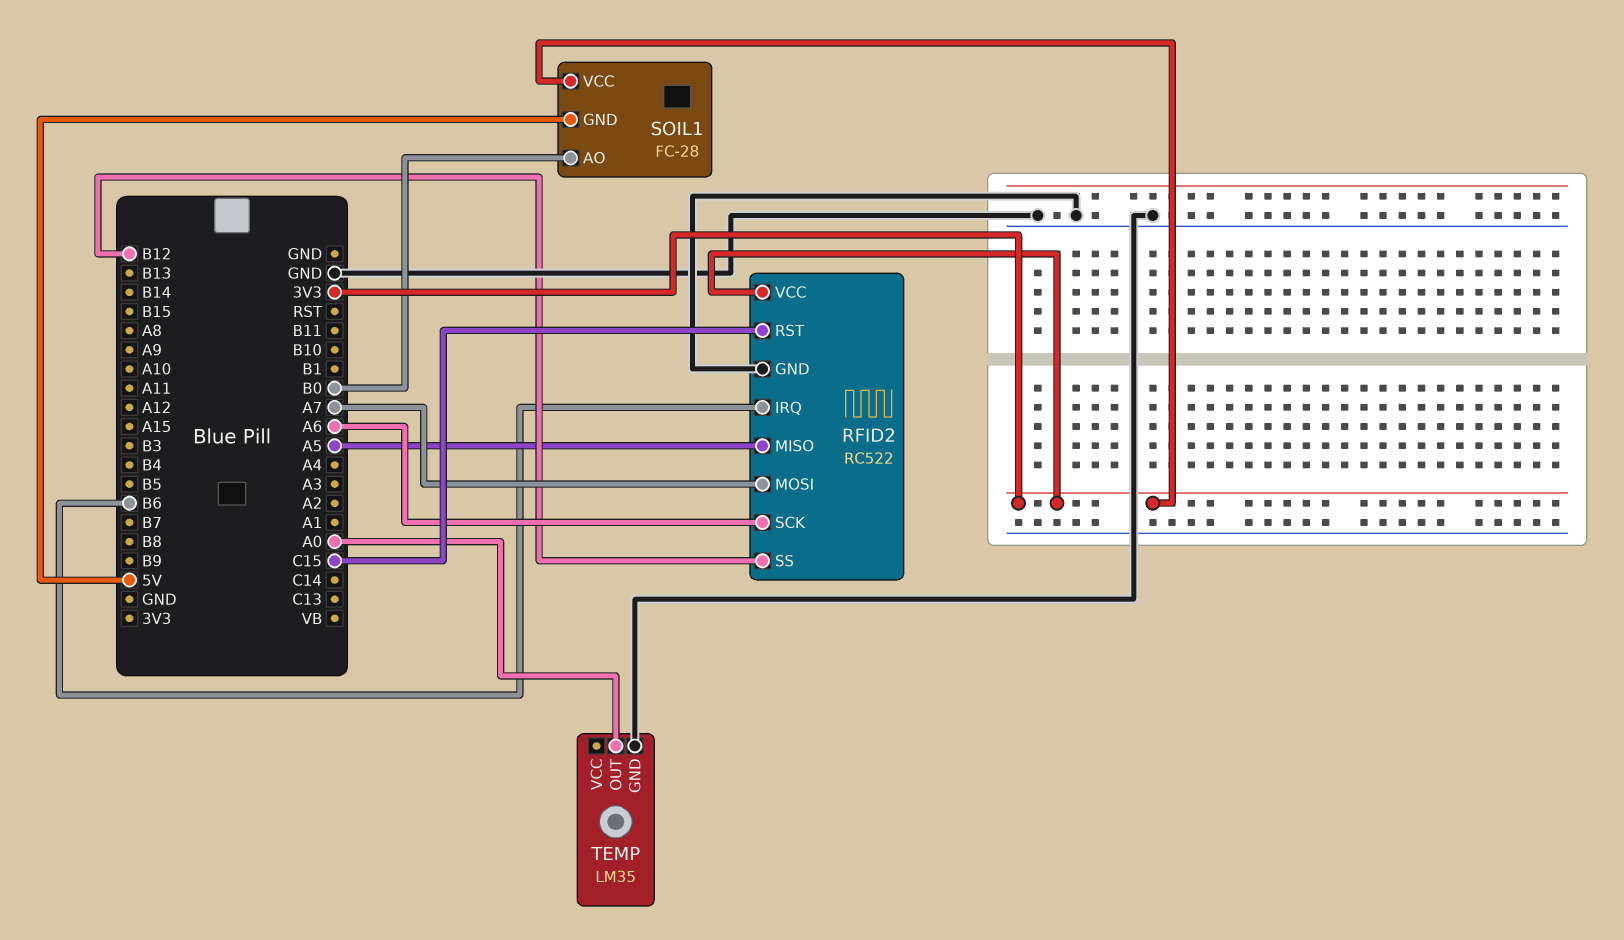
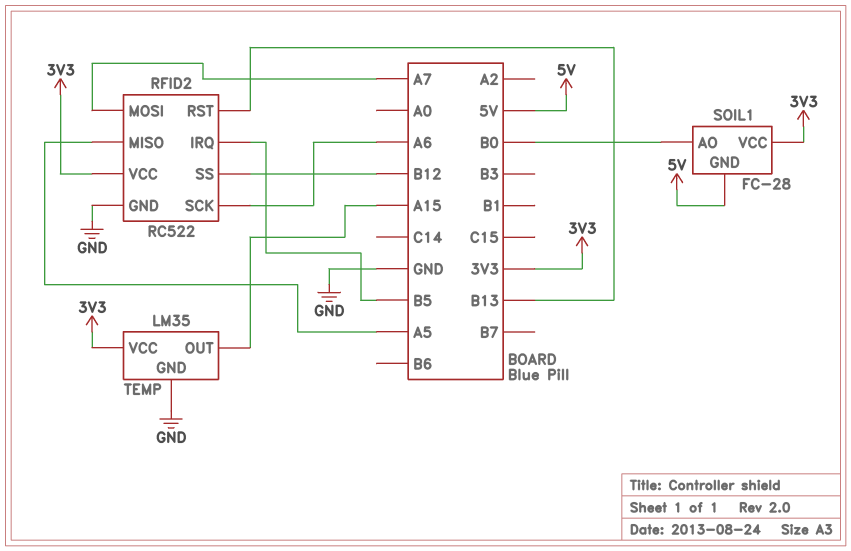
RFID2 pin IRQ: B6 -> B5
RFID2 pin RST: C15 -> B13
TEMP pin OUT: A0 -> A15
TEMP pin VCC: none -> 3V3

